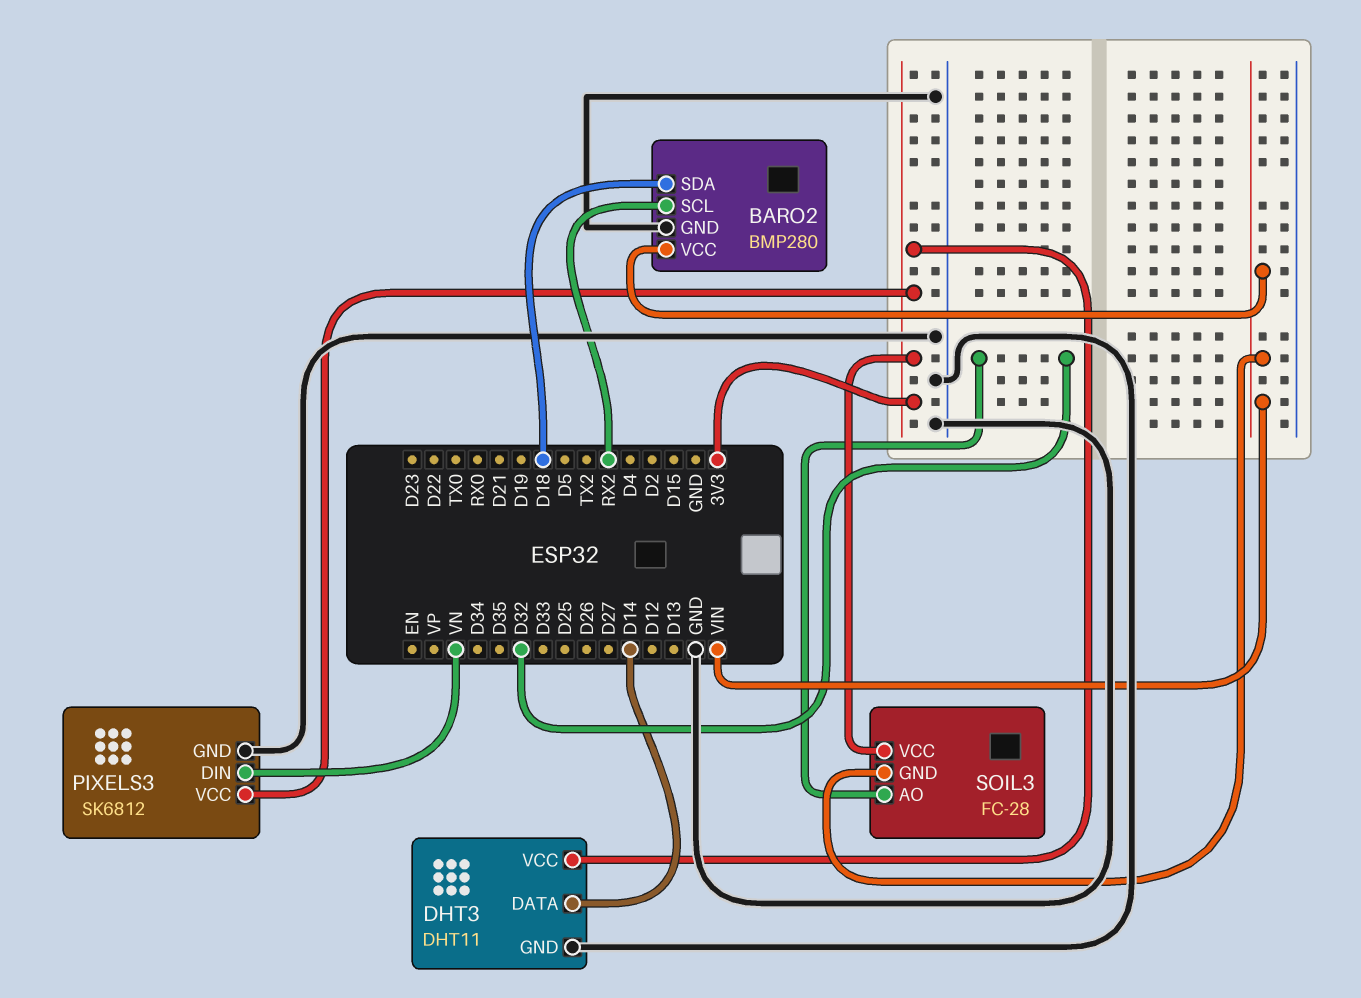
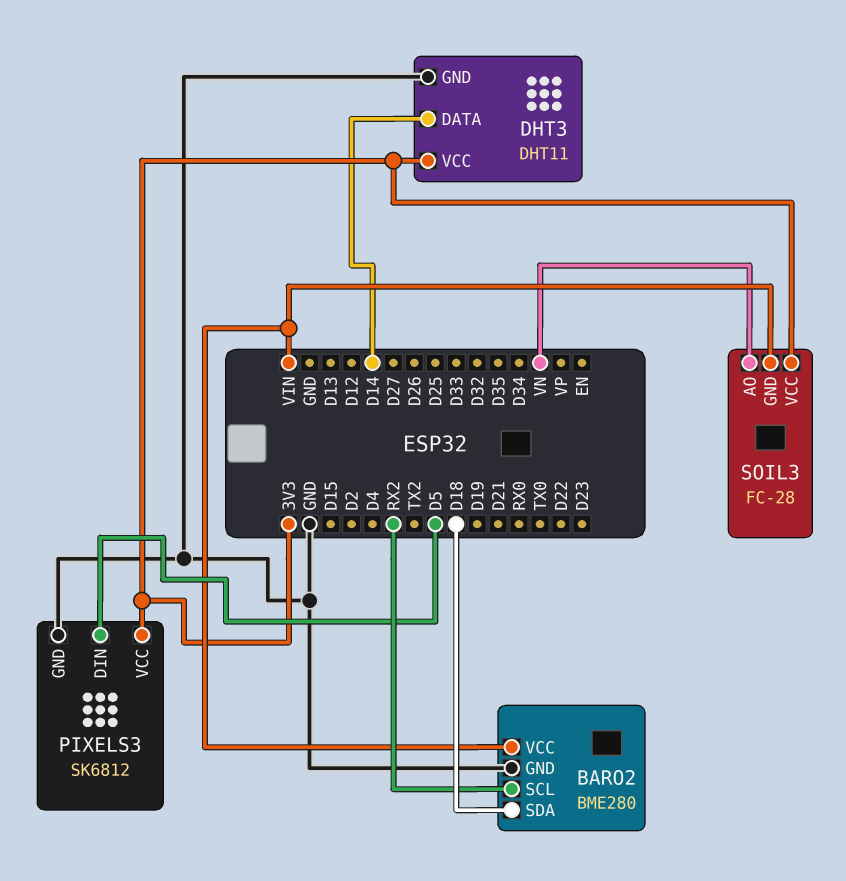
BARO2: BMP280 -> BME280
PIXELS3 pin DIN: VN -> D5
SOIL3 pin AO: D32 -> VN

